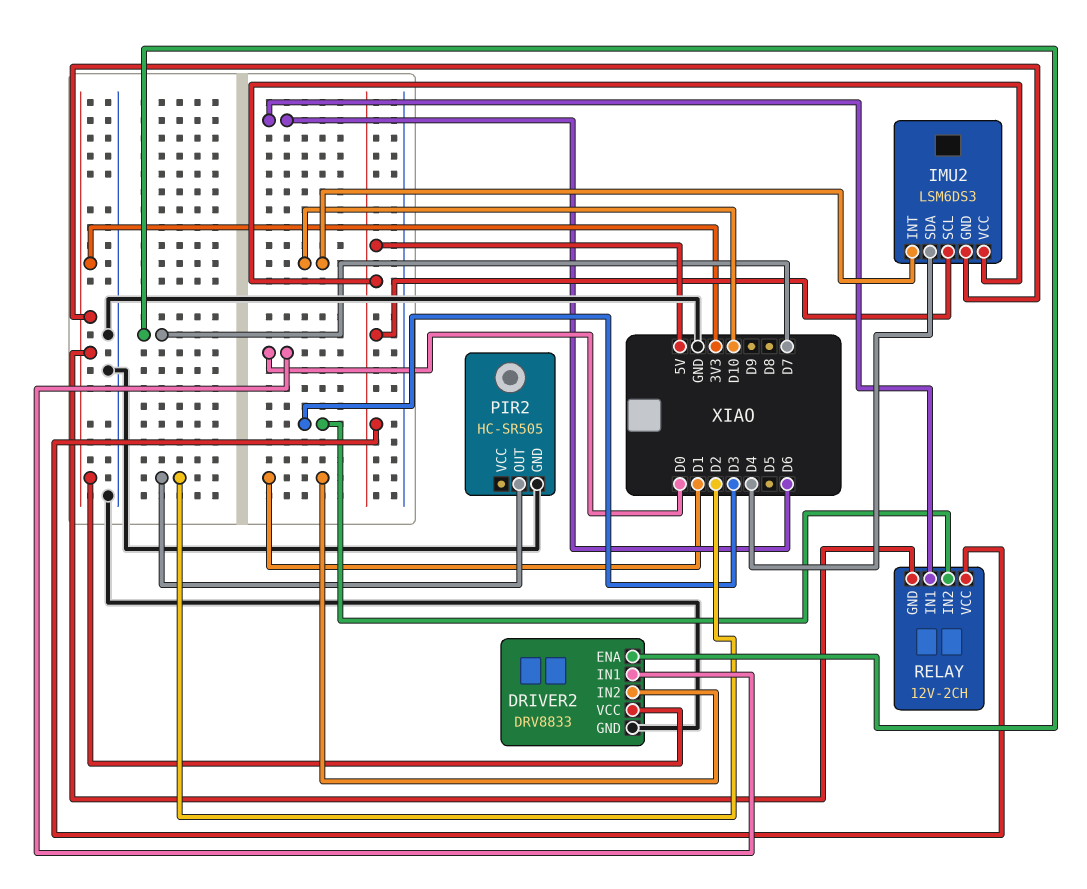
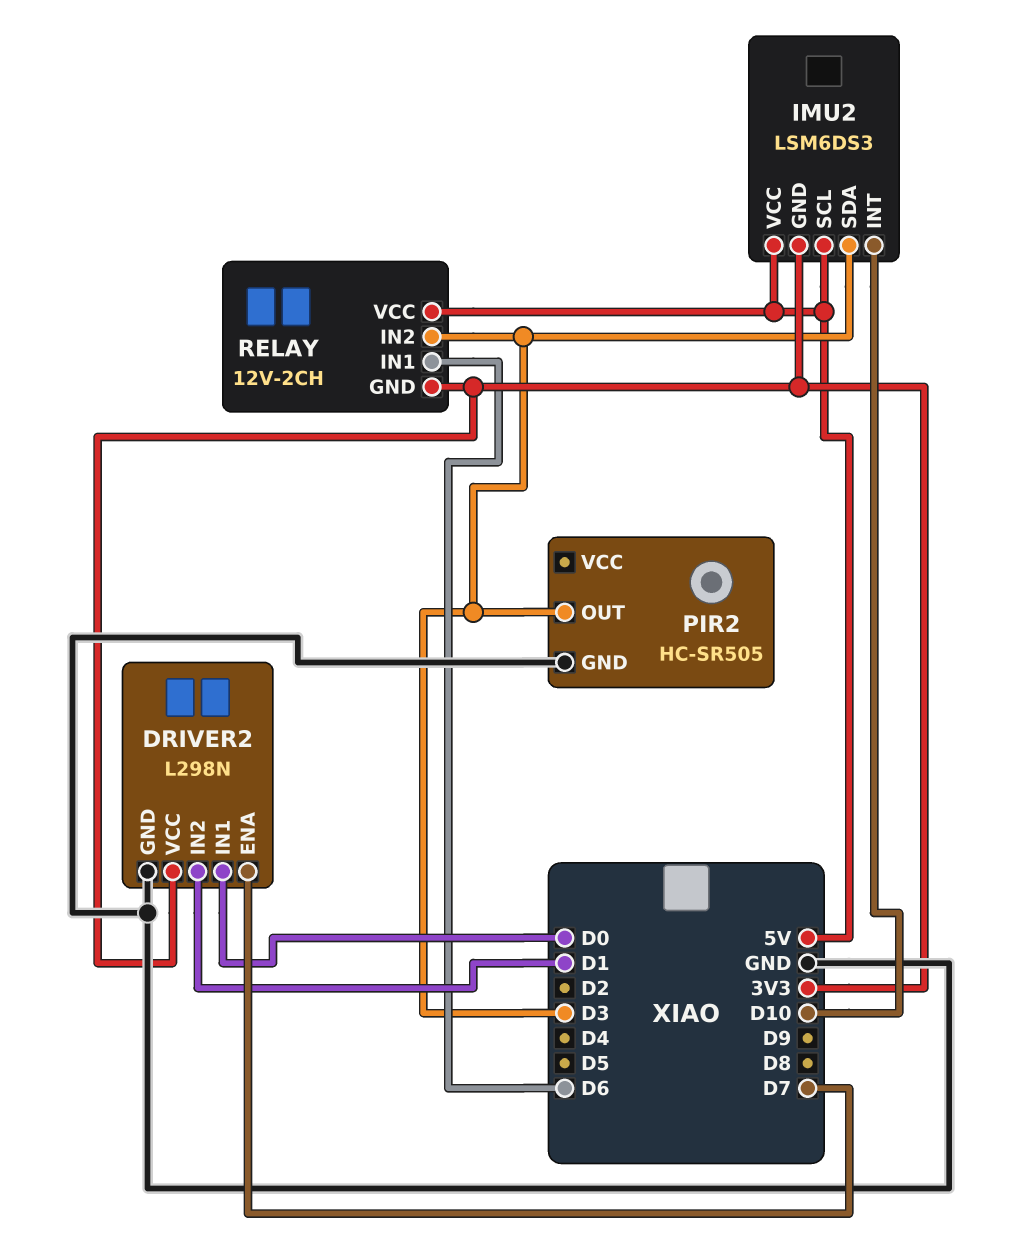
DRIVER2: DRV8833 -> L298N
IMU2 pin SDA: D4 -> D3
PIR2 pin OUT: D2 -> D3

